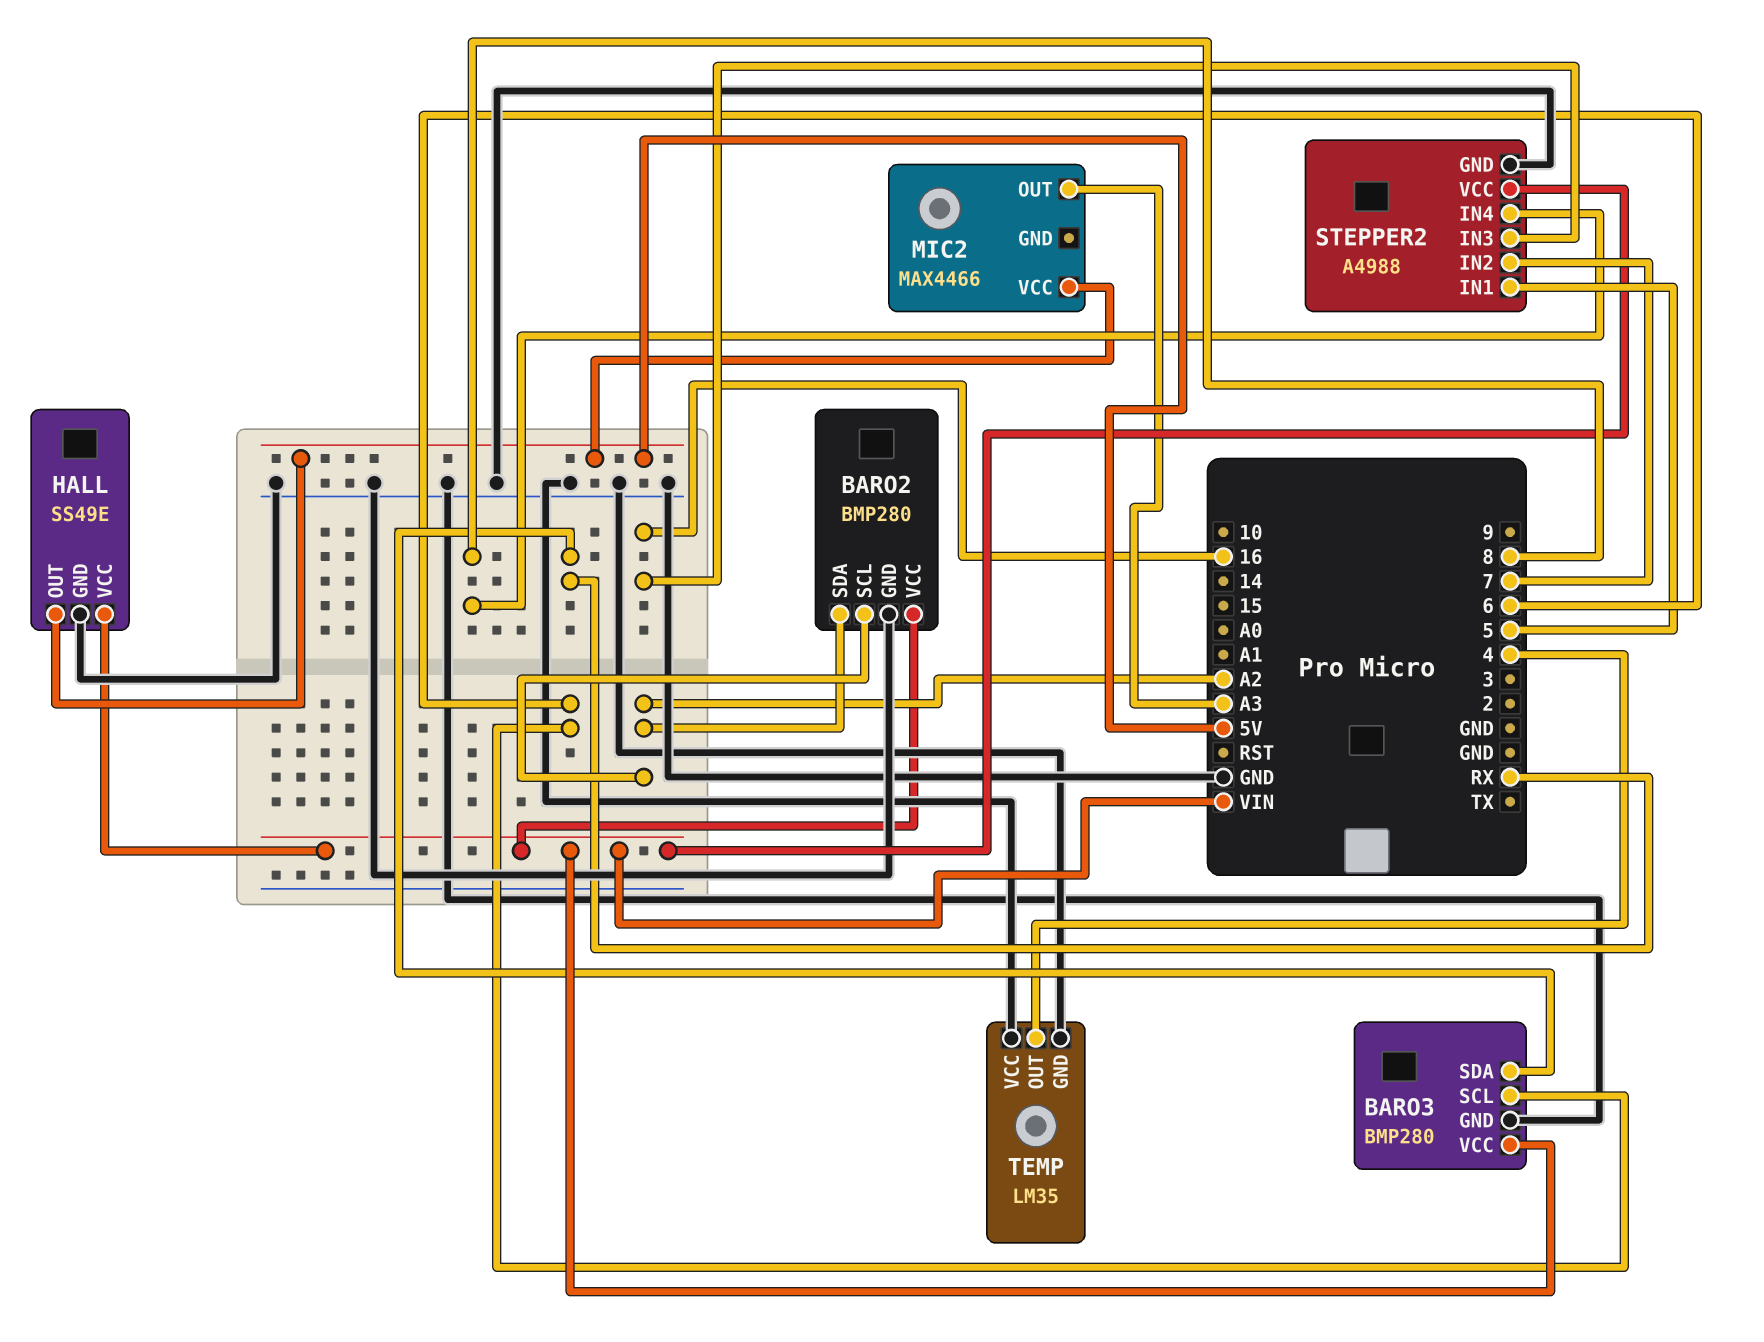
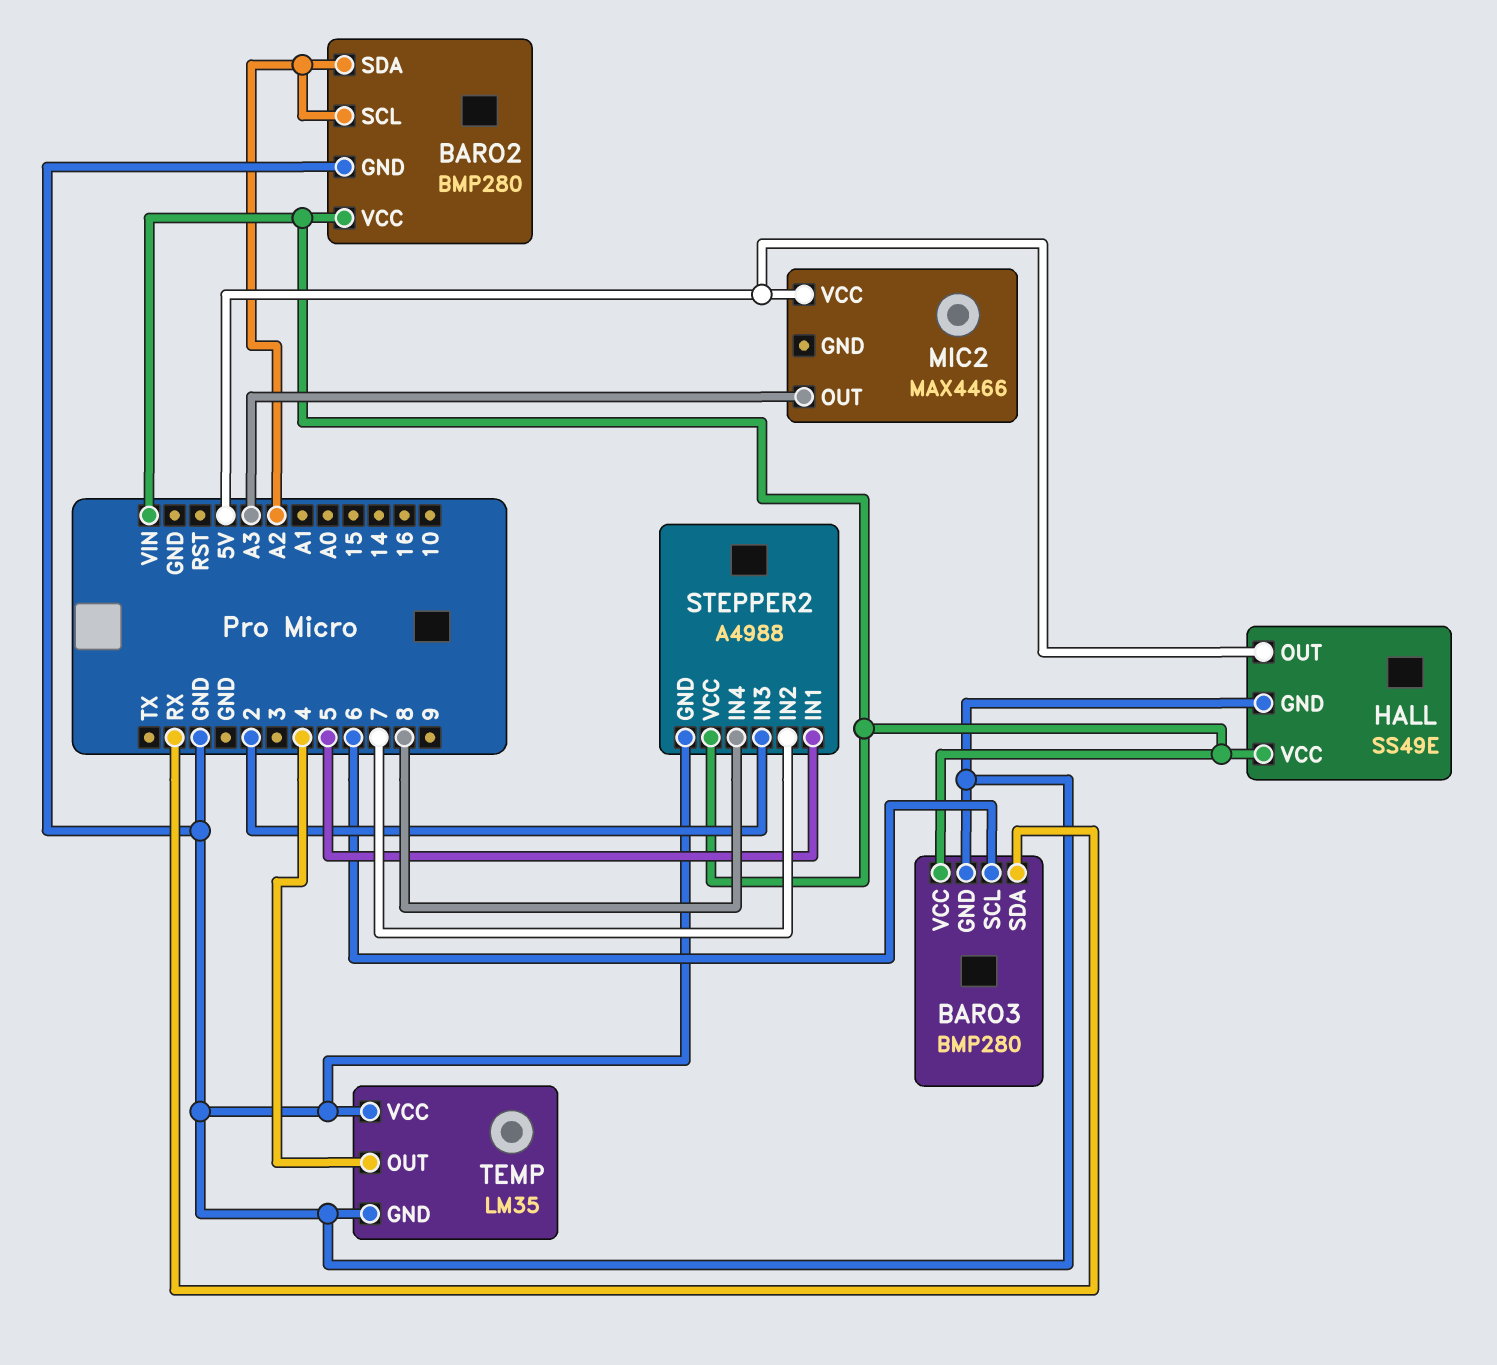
STEPPER2 pin IN3: 16 -> 2

